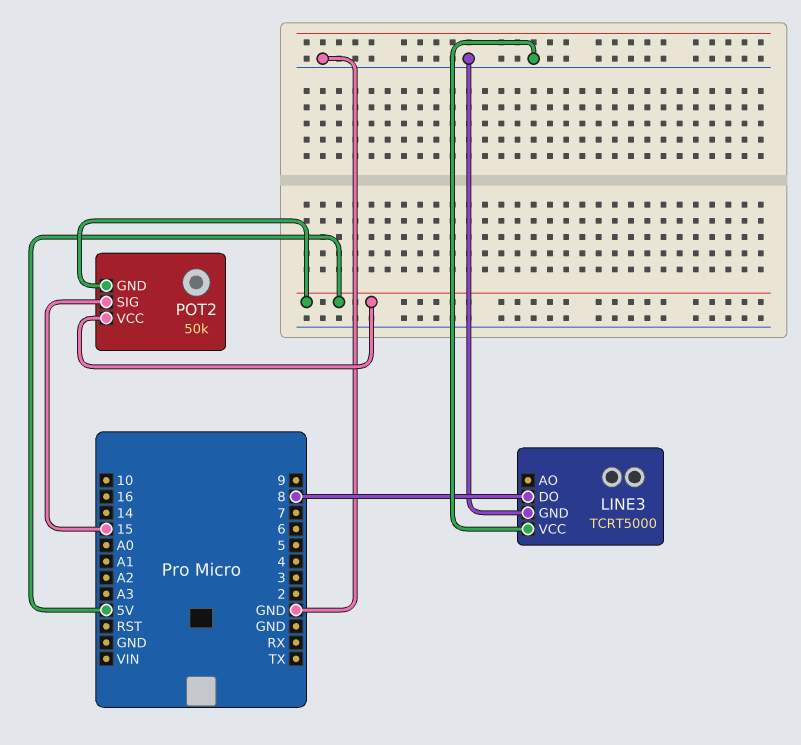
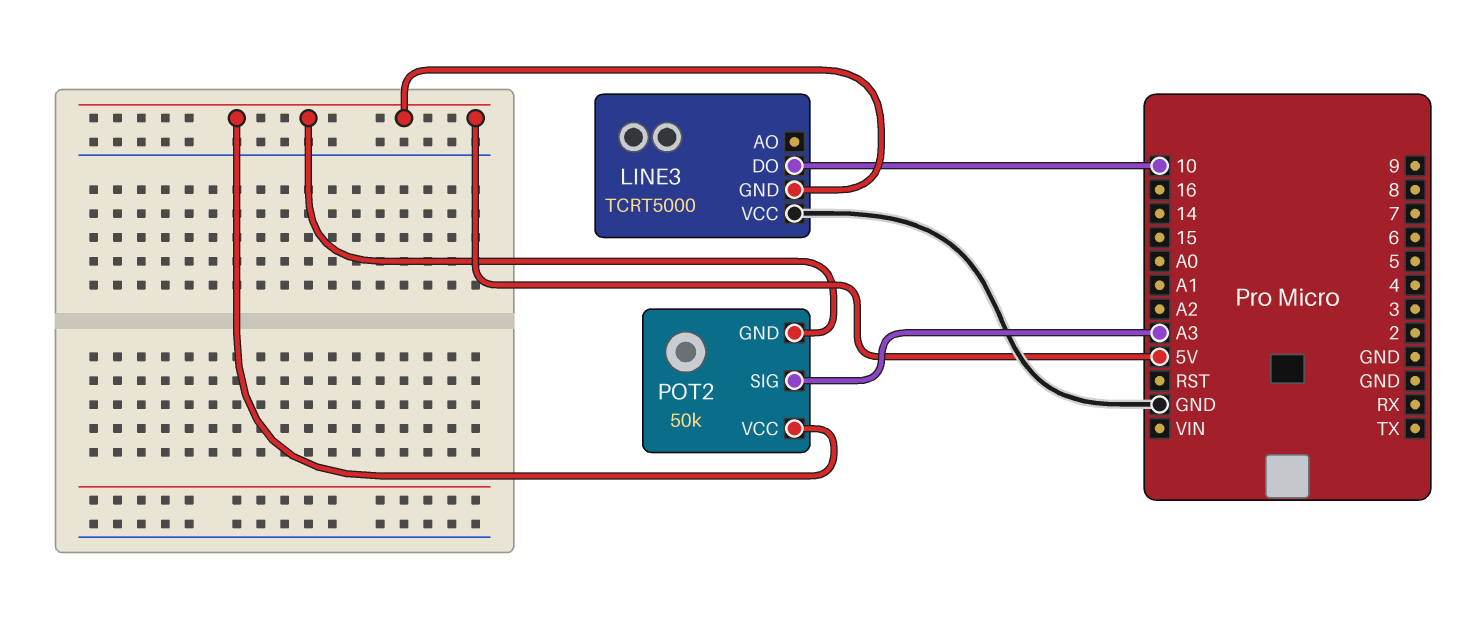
LINE3 pin DO: 8 -> 10
LINE3 pin GND: GND -> 5V
POT2 pin SIG: 15 -> A3

